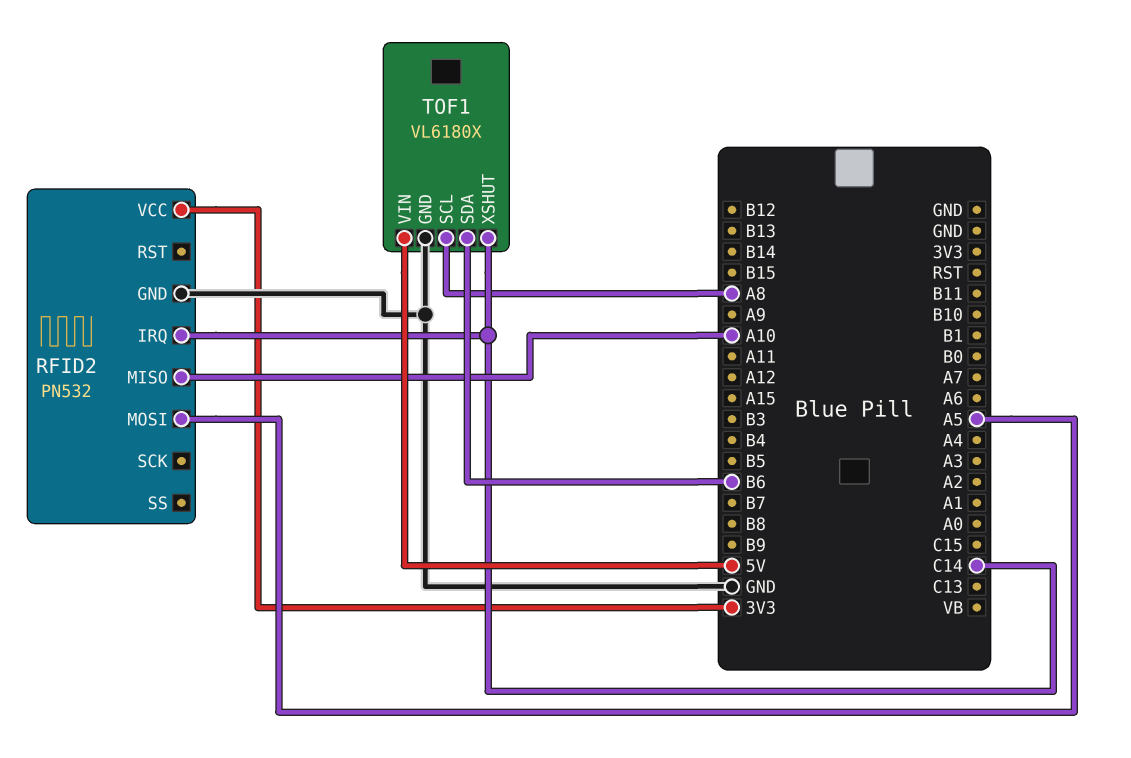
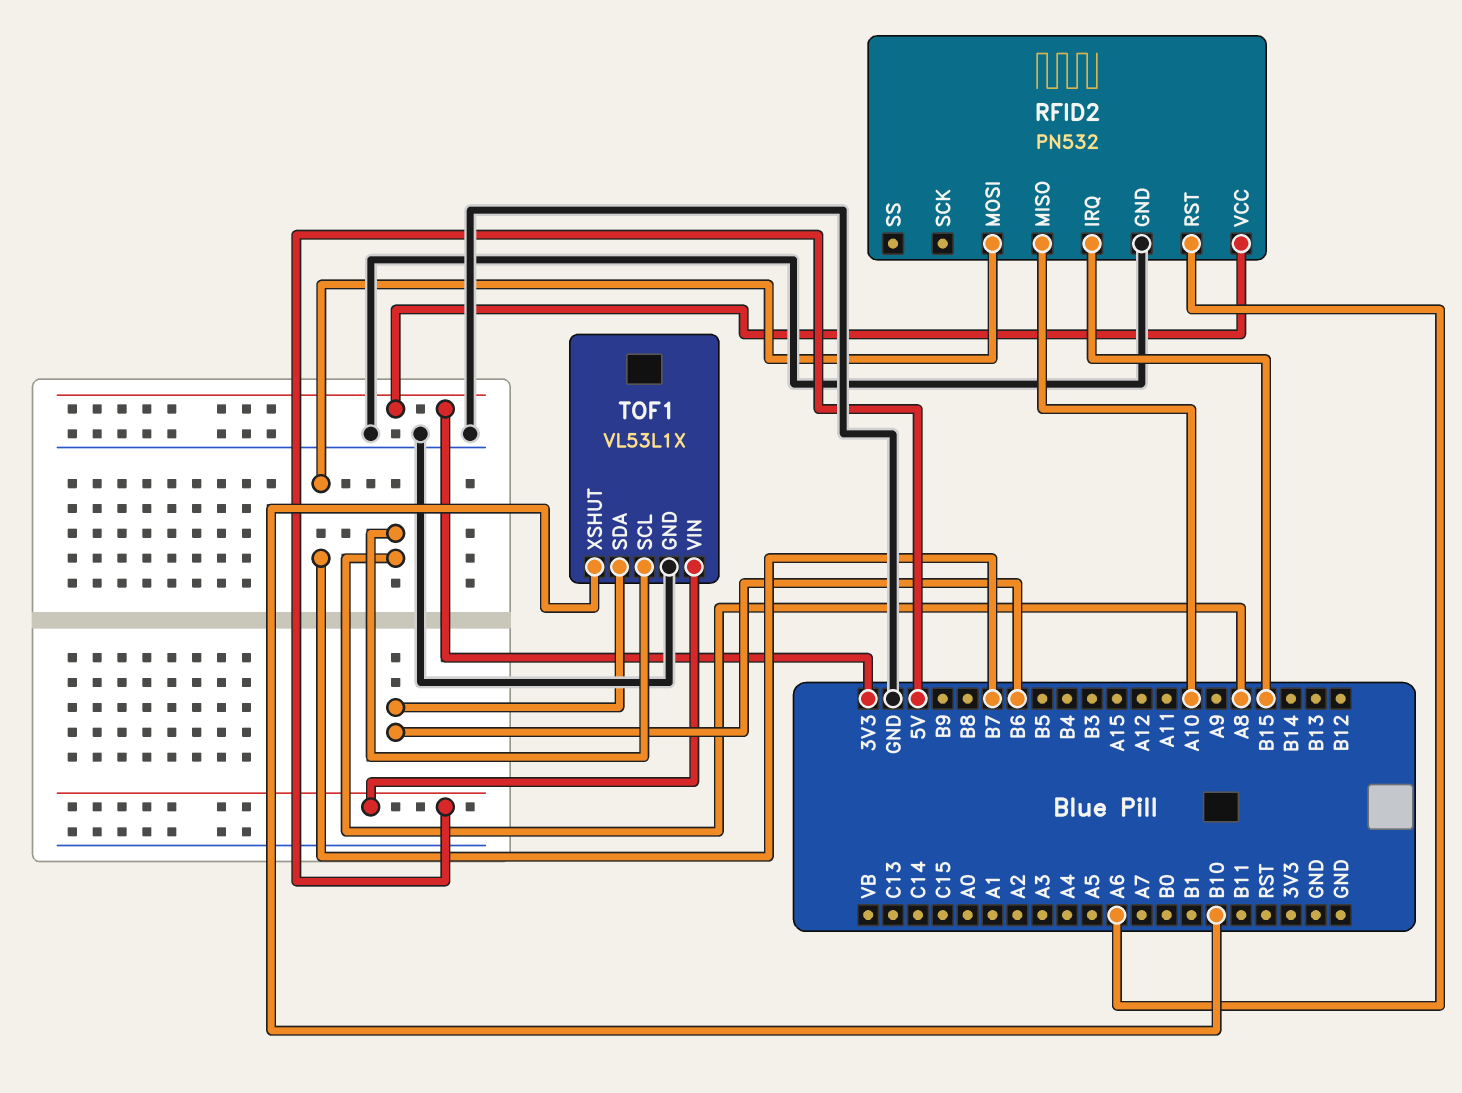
RFID2 pin IRQ: C14 -> B15
RFID2 pin MOSI: A5 -> B7
RFID2 pin RST: none -> A6
TOF1: VL6180X -> VL53L1X
TOF1 pin XSHUT: C14 -> B10

